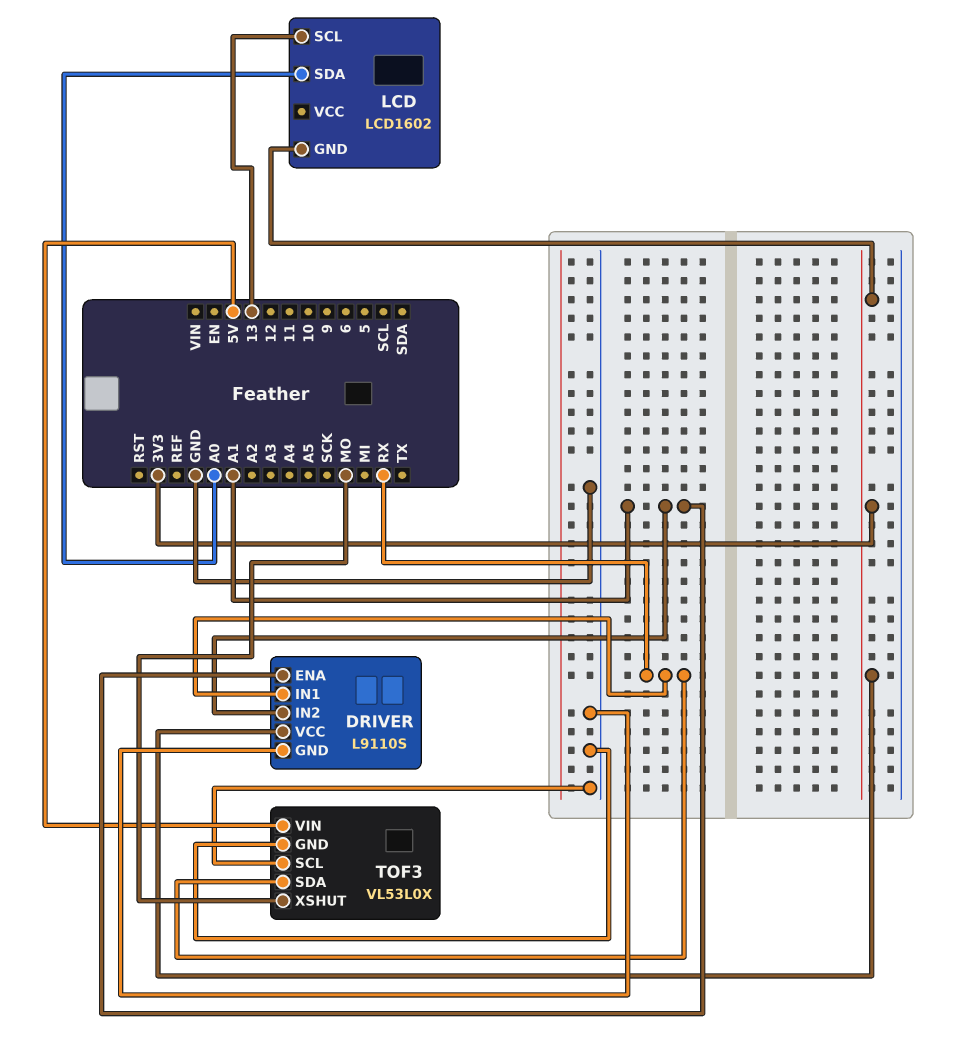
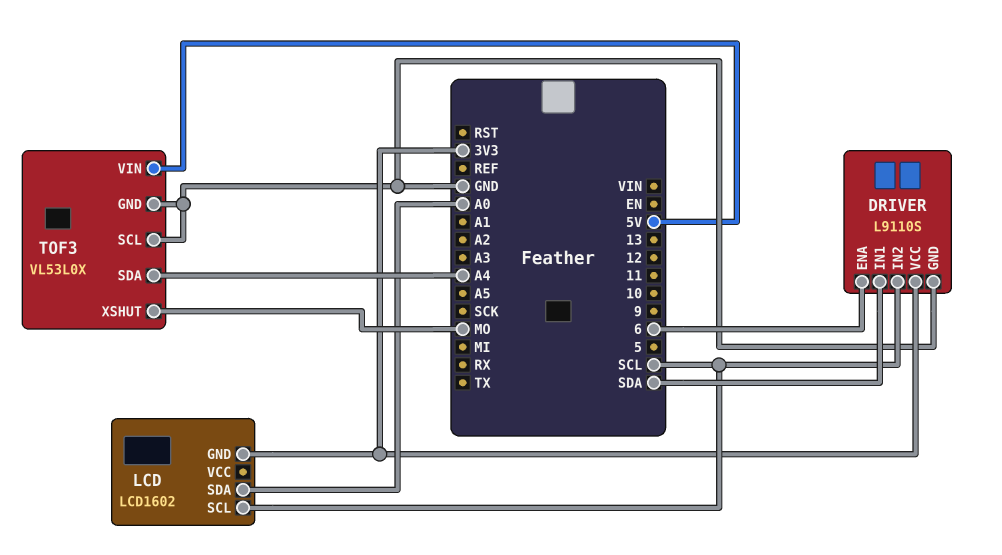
DRIVER pin ENA: A1 -> 6
DRIVER pin IN1: RX -> SDA
DRIVER pin IN2: A1 -> SCL
LCD pin SCL: 13 -> SCL
TOF3 pin SDA: RX -> A4

